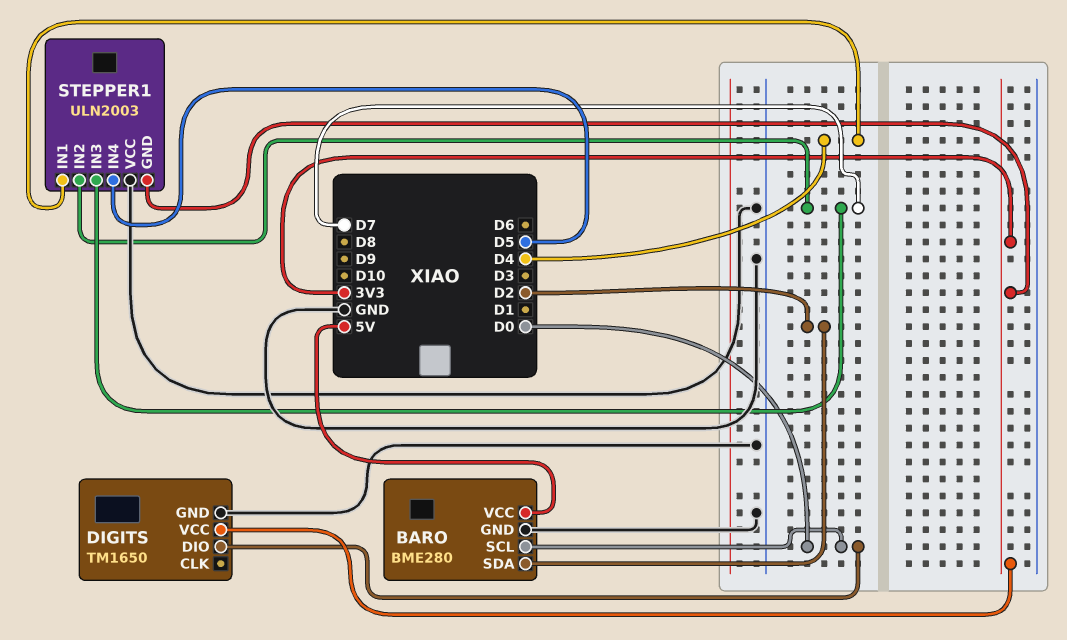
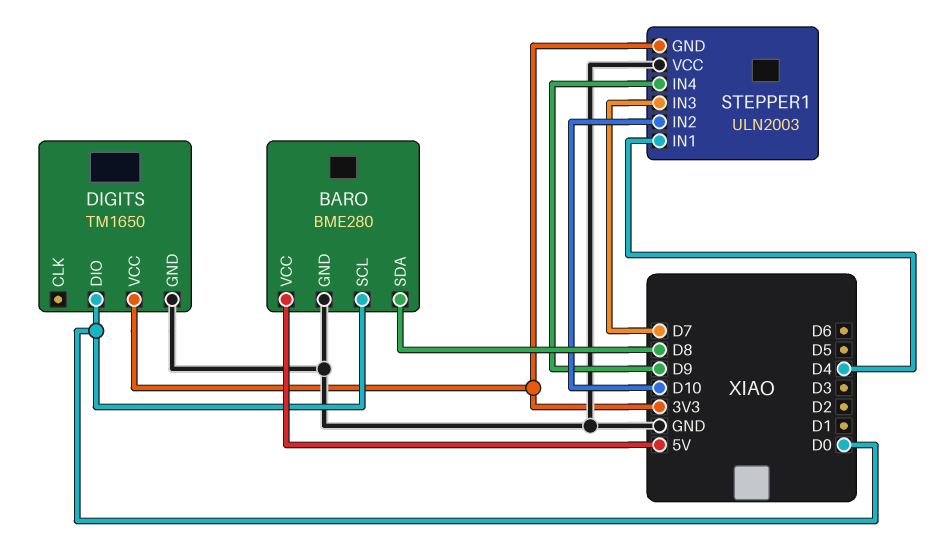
BARO pin SDA: D2 -> D8
STEPPER1 pin IN2: D7 -> D10
STEPPER1 pin IN4: D5 -> D9

